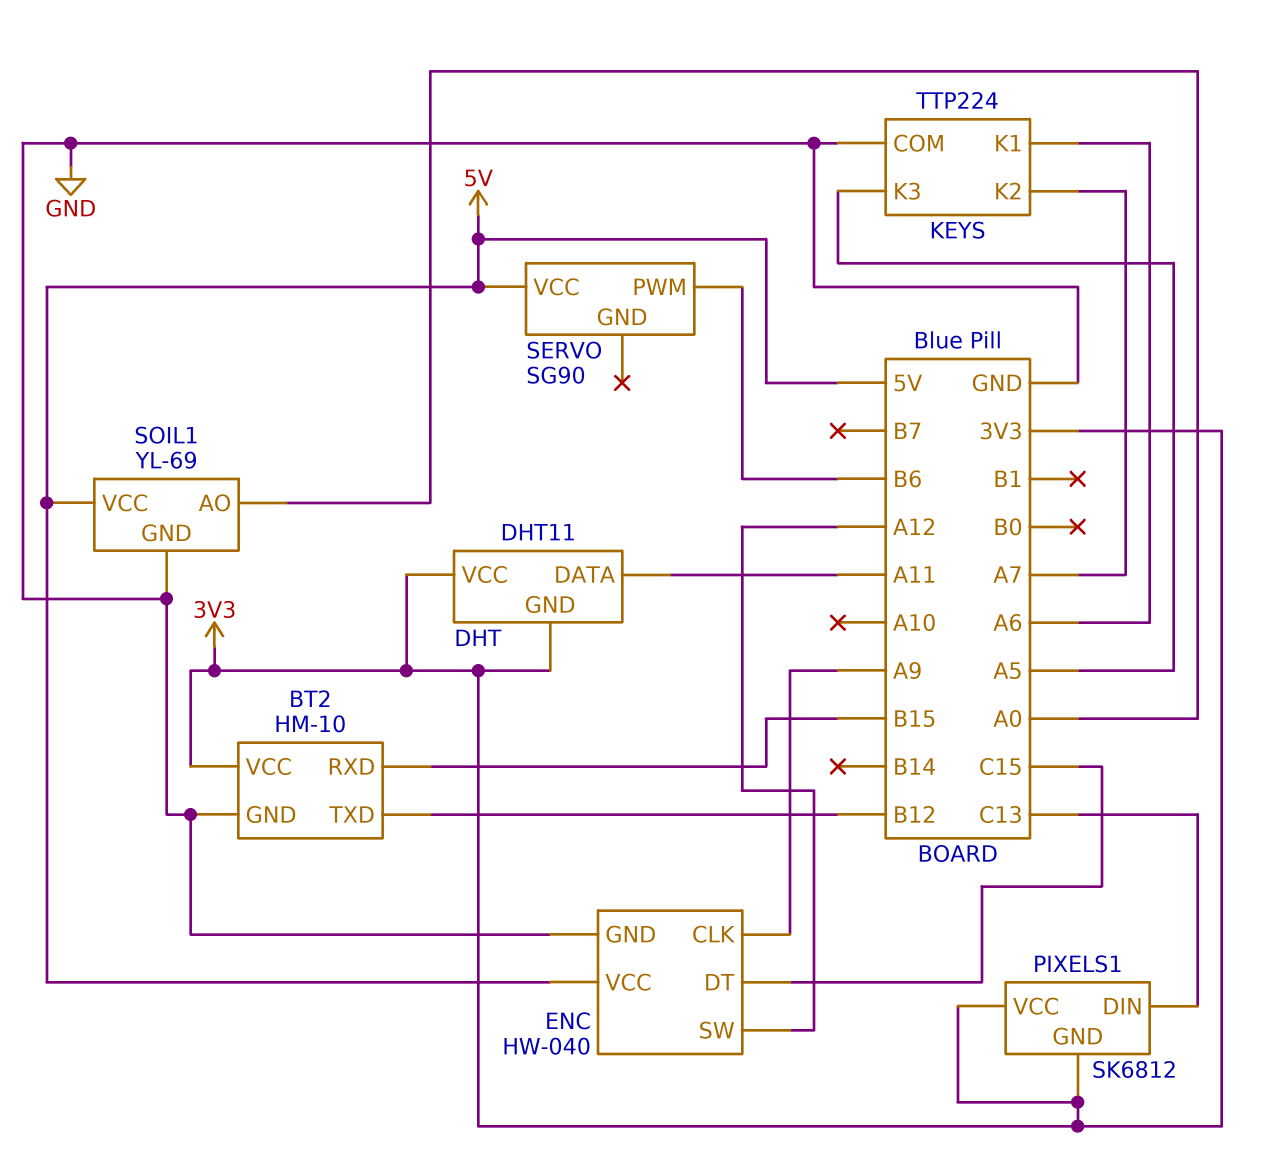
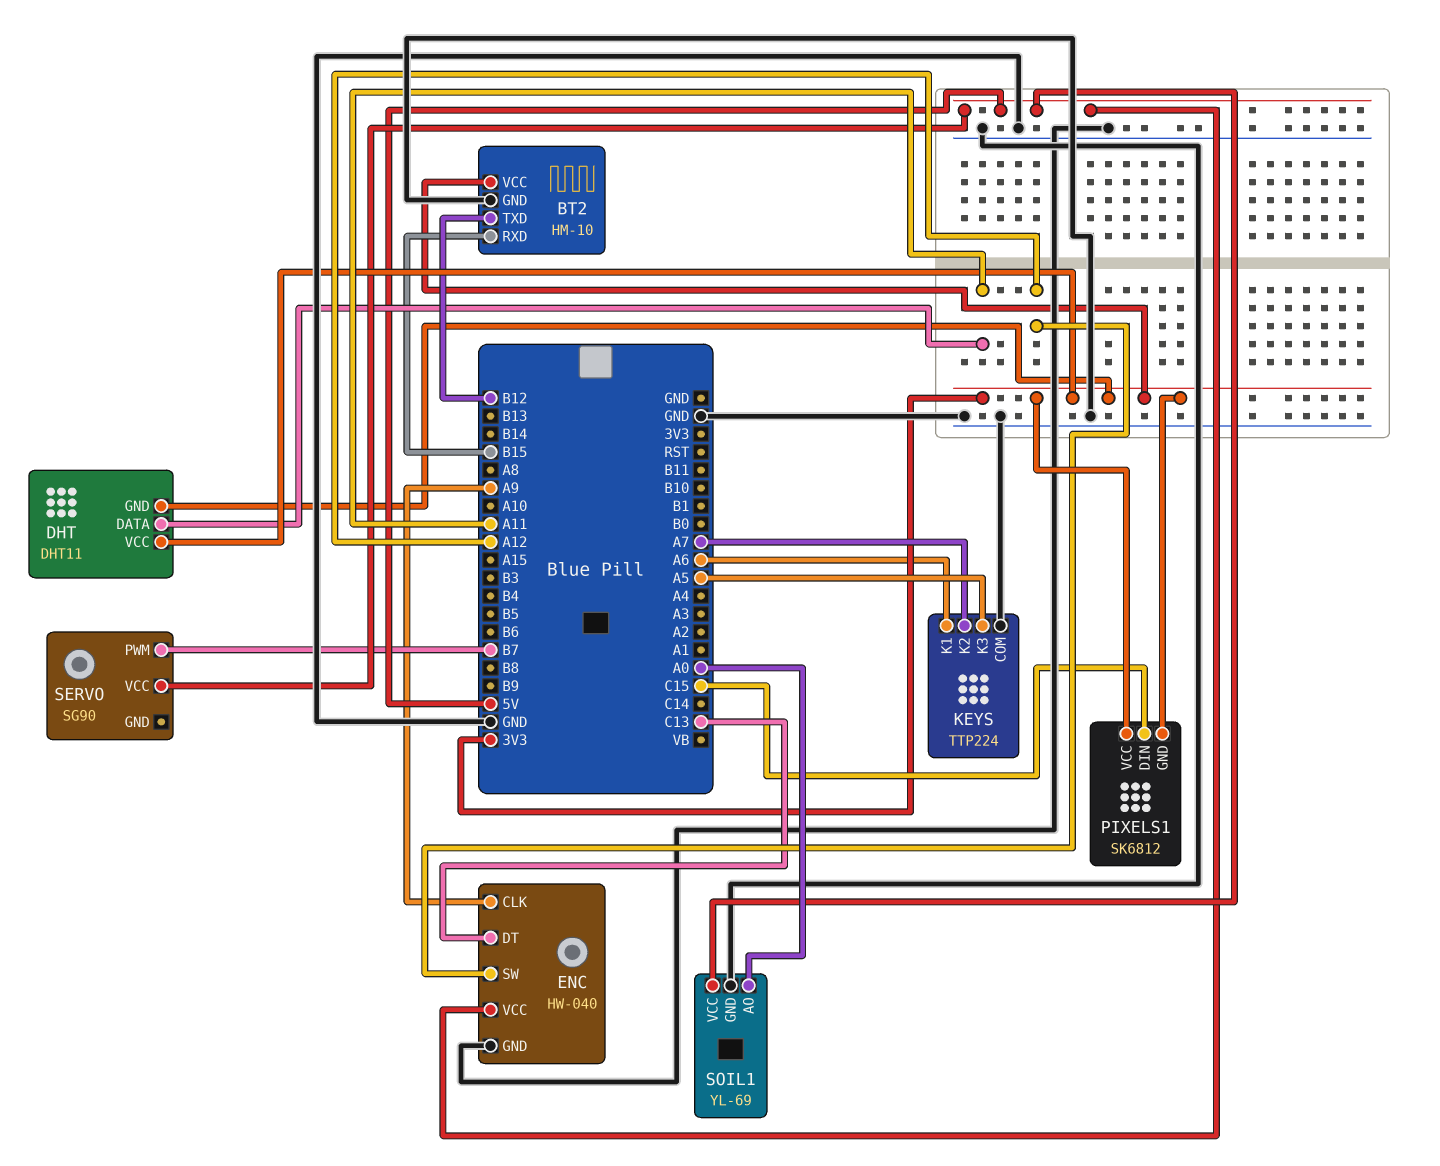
ENC pin DT: C15 -> C13
PIXELS1 pin DIN: C13 -> C15
SERVO pin PWM: B6 -> B7

